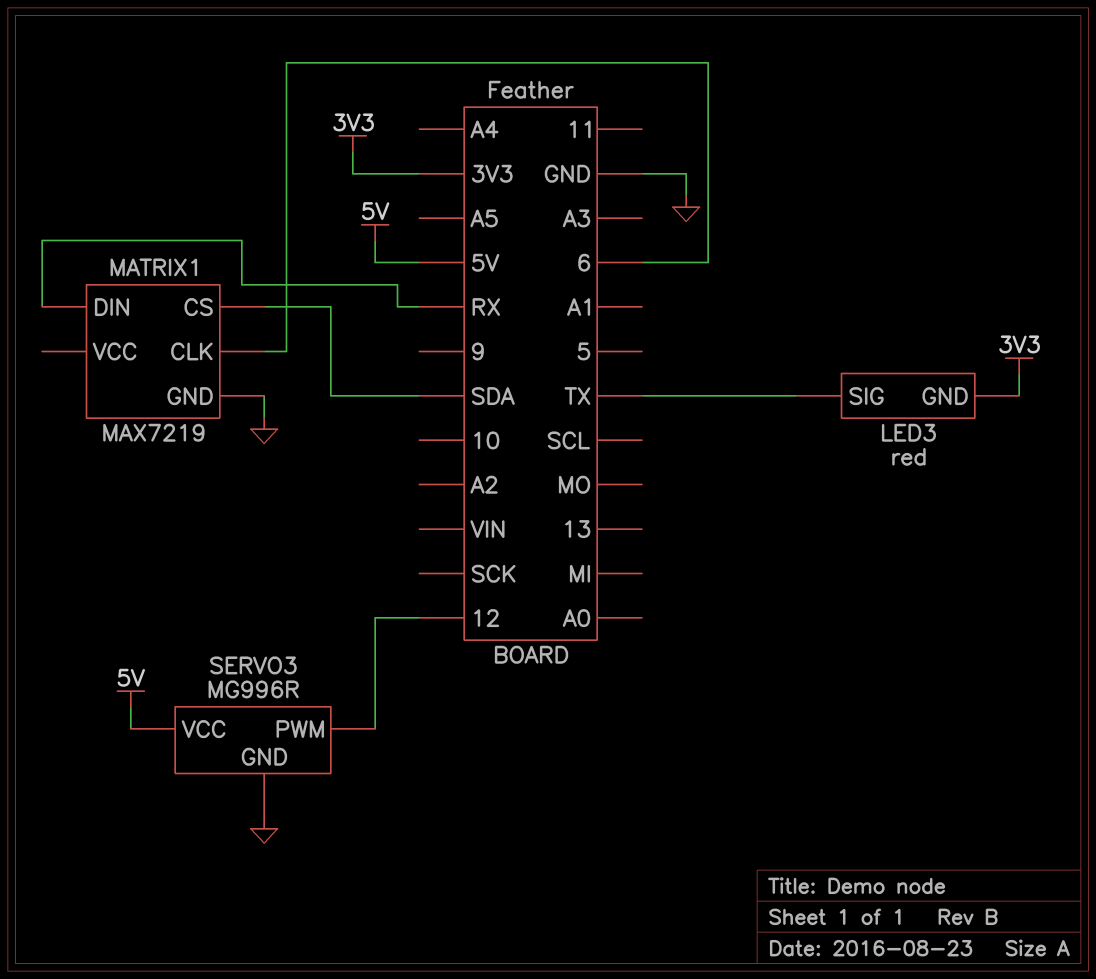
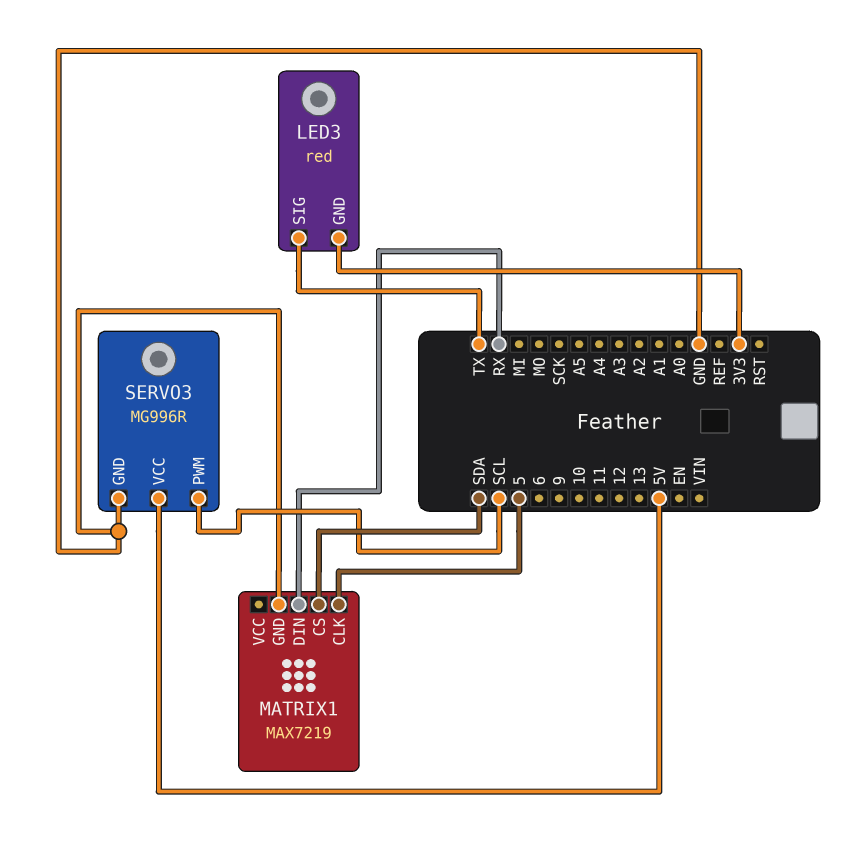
MATRIX1 pin CLK: 6 -> 5
SERVO3 pin PWM: 12 -> SCL

